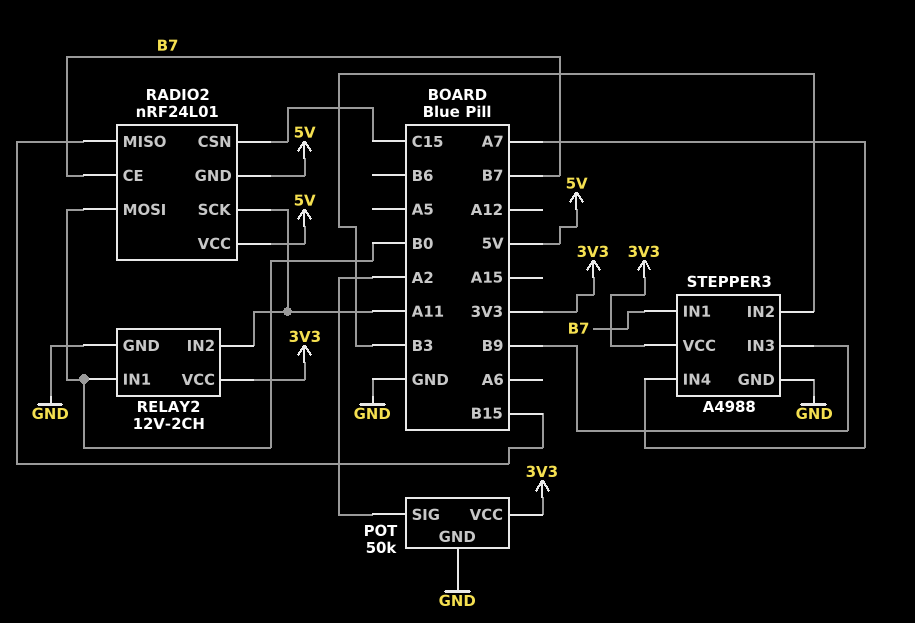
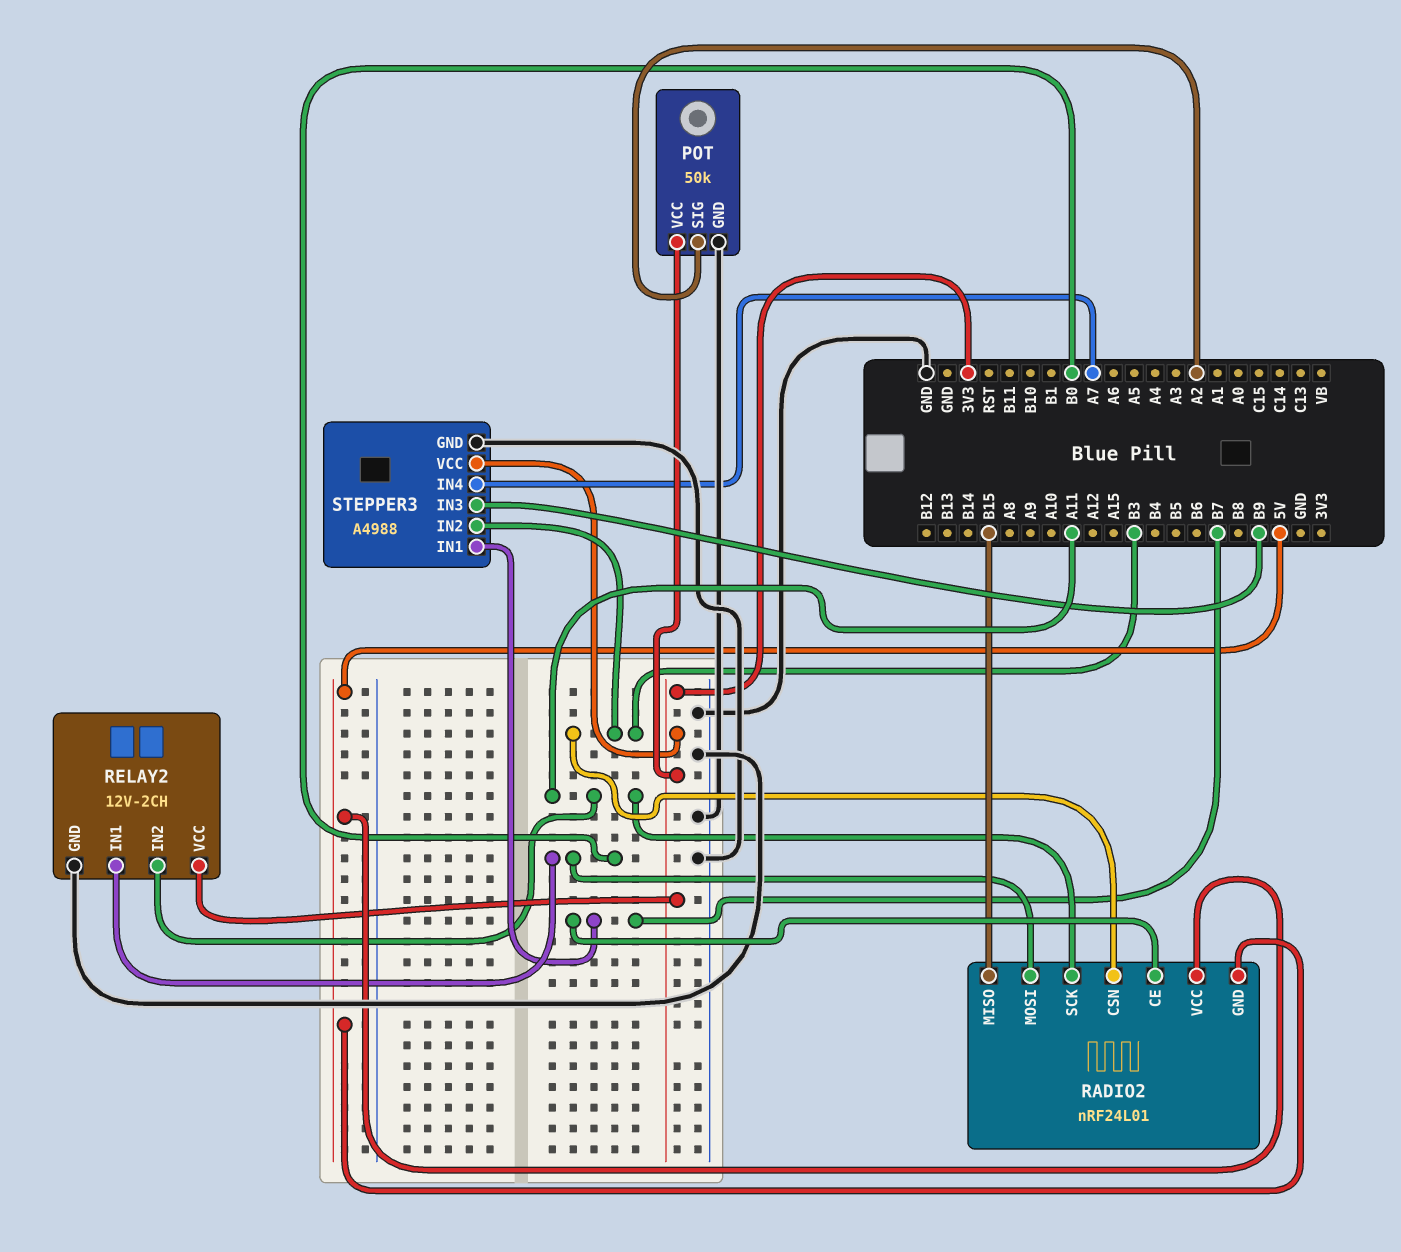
RADIO2 pin CSN: C15 -> B3

